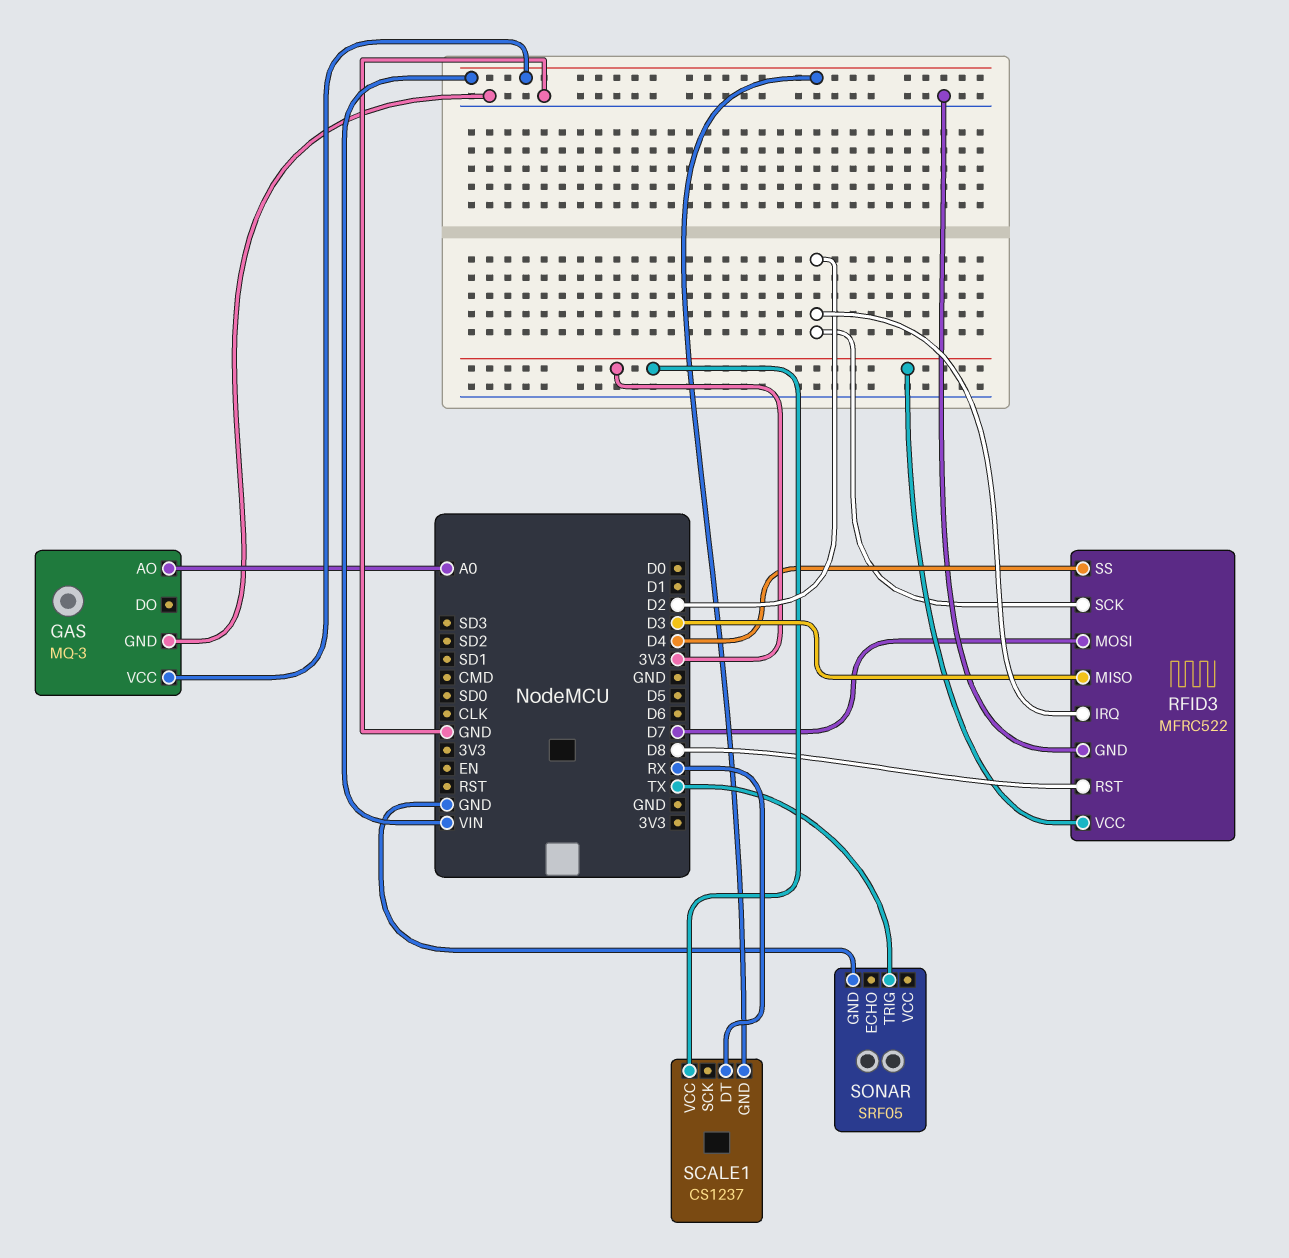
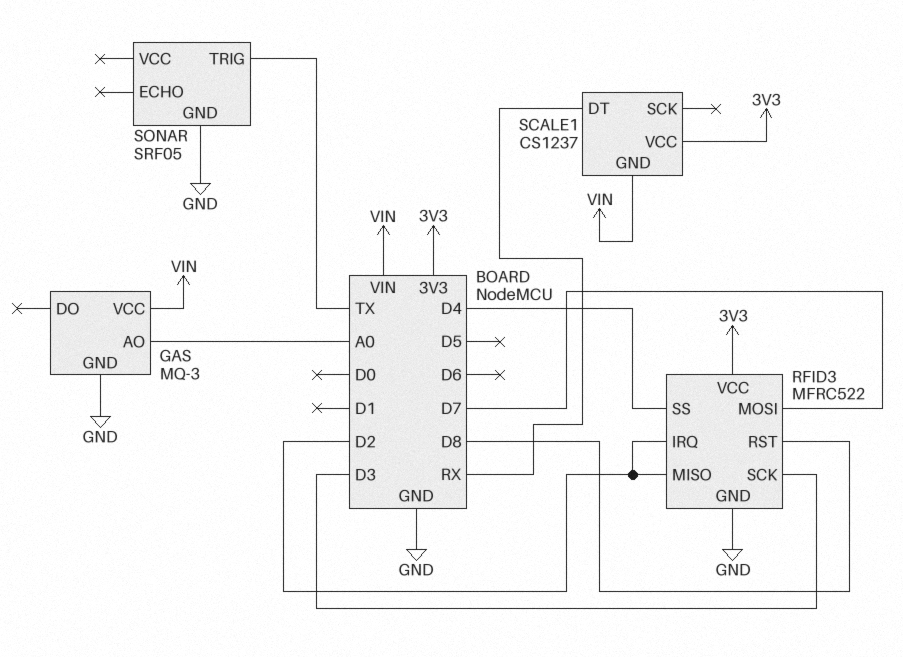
RFID3 pin MISO: D3 -> D2
RFID3 pin SCK: D2 -> D3

